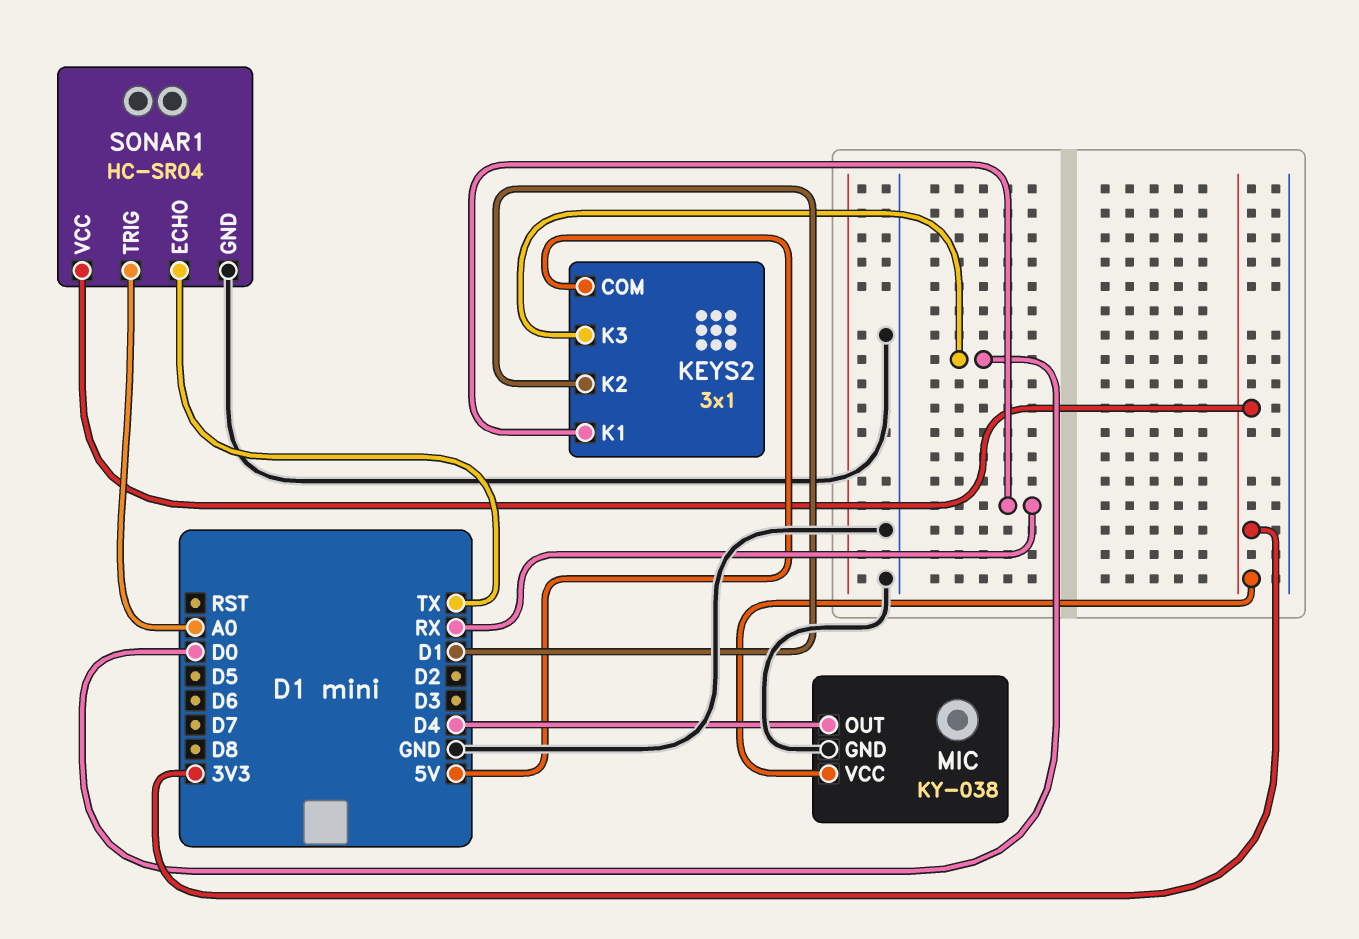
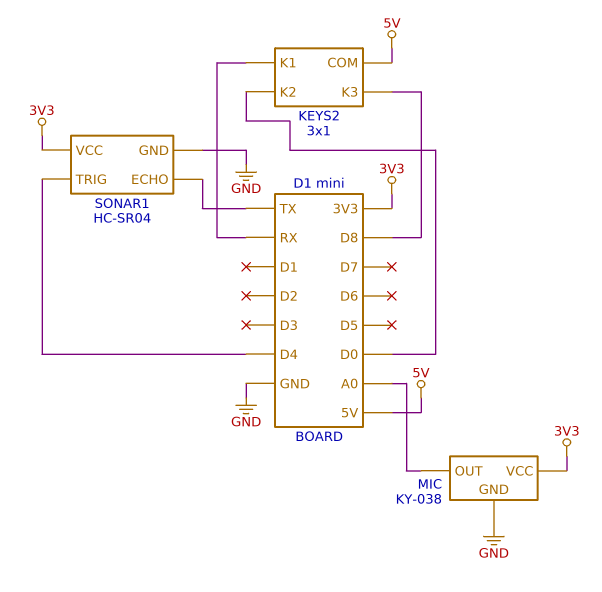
KEYS2 pin K2: D1 -> D0
KEYS2 pin K3: D0 -> D8
MIC pin OUT: D4 -> A0
SONAR1 pin TRIG: A0 -> D4

